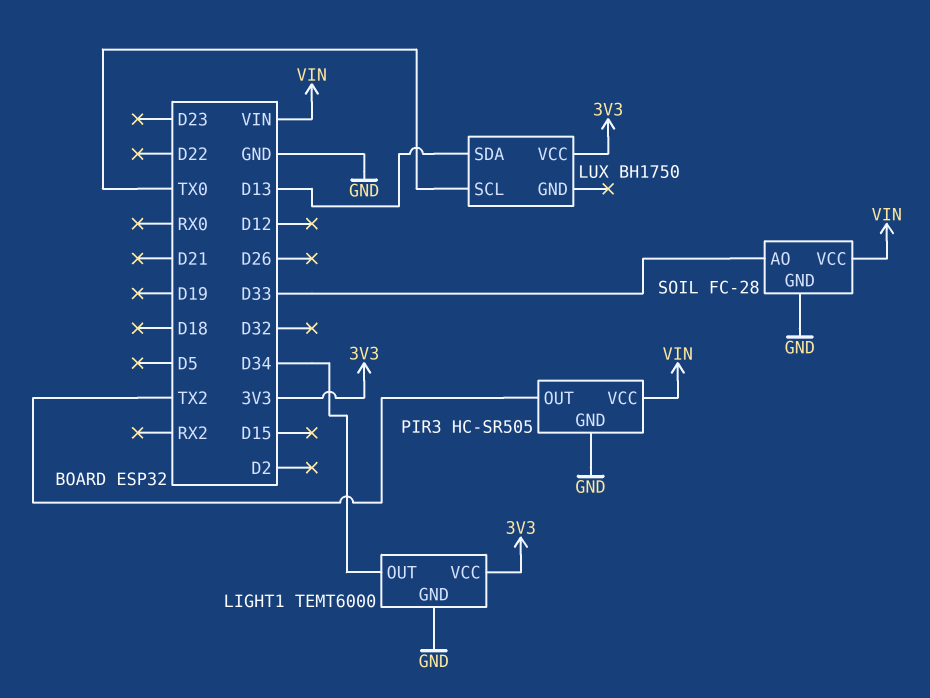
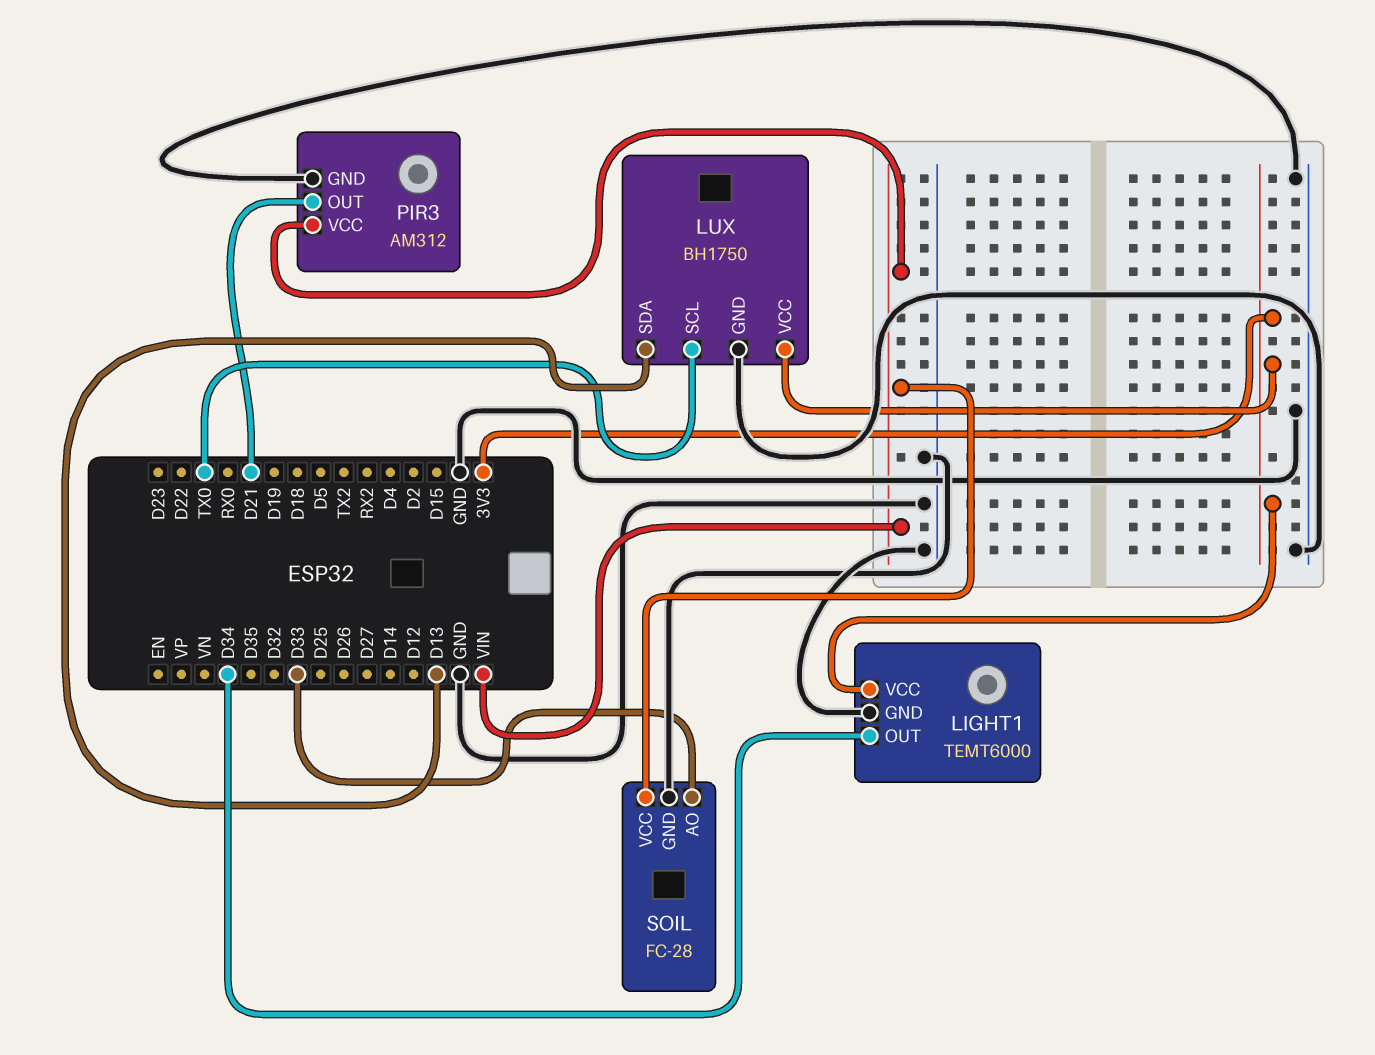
LUX pin GND: none -> GND
PIR3: HC-SR505 -> AM312
PIR3 pin OUT: TX2 -> D21

